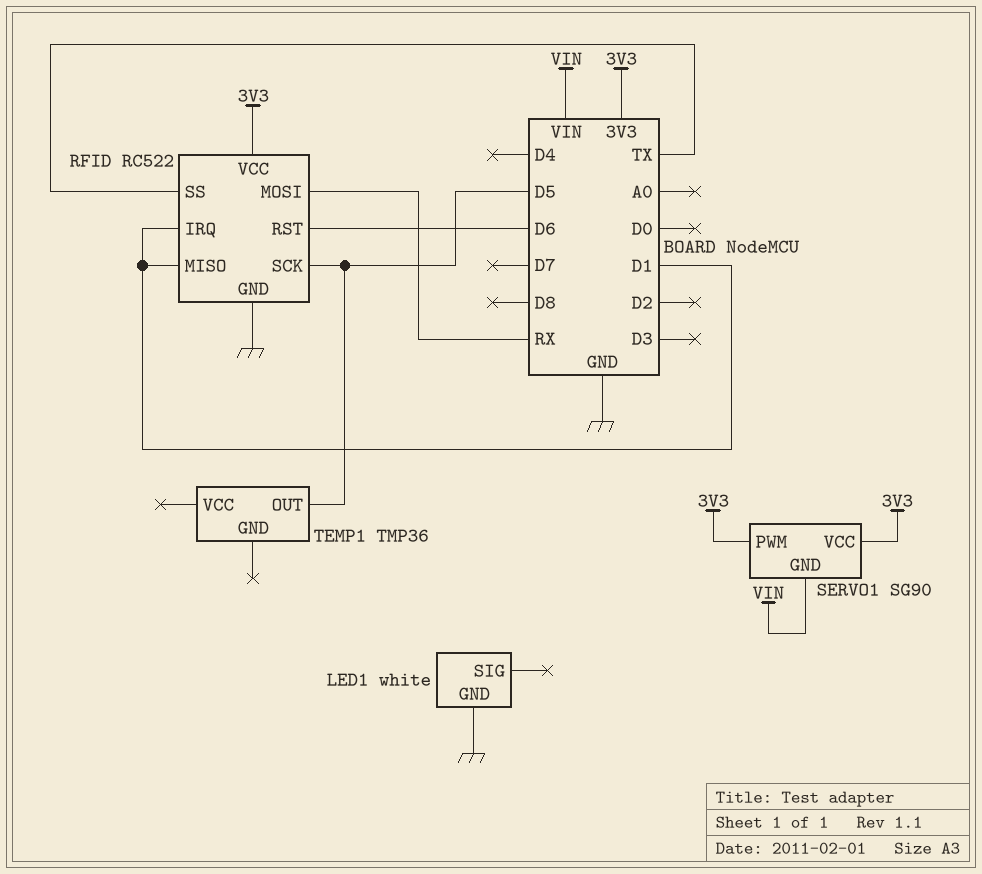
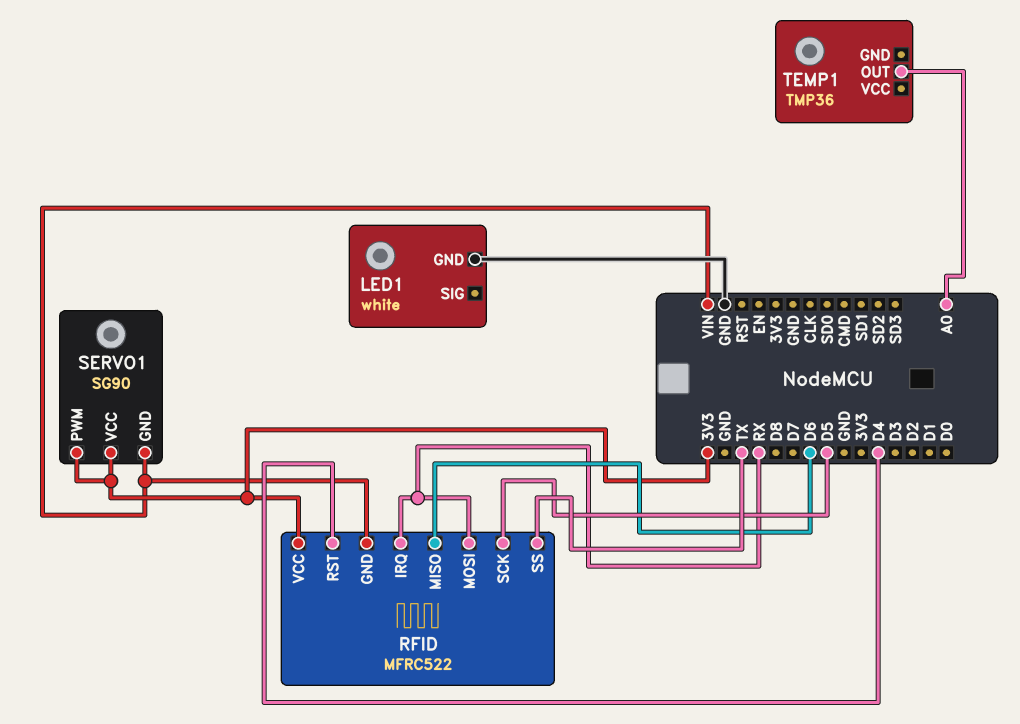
RFID: RC522 -> MFRC522
RFID pin GND: GND -> VIN
RFID pin IRQ: D1 -> RX
RFID pin MISO: D1 -> D6
RFID pin RST: D6 -> D4
TEMP1 pin OUT: D5 -> A0

